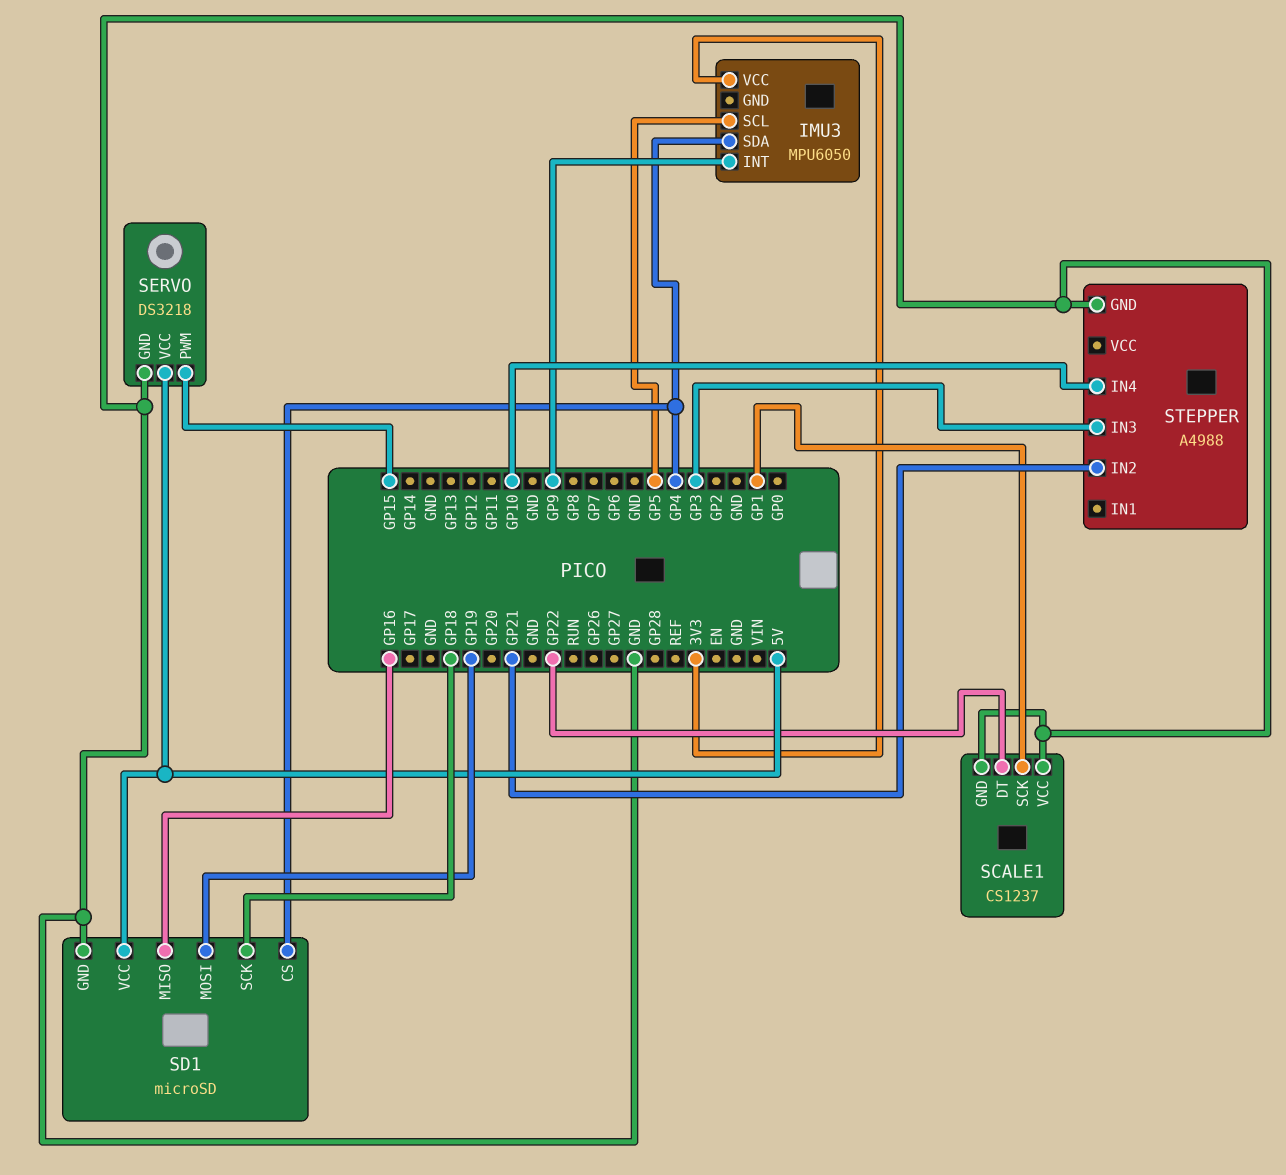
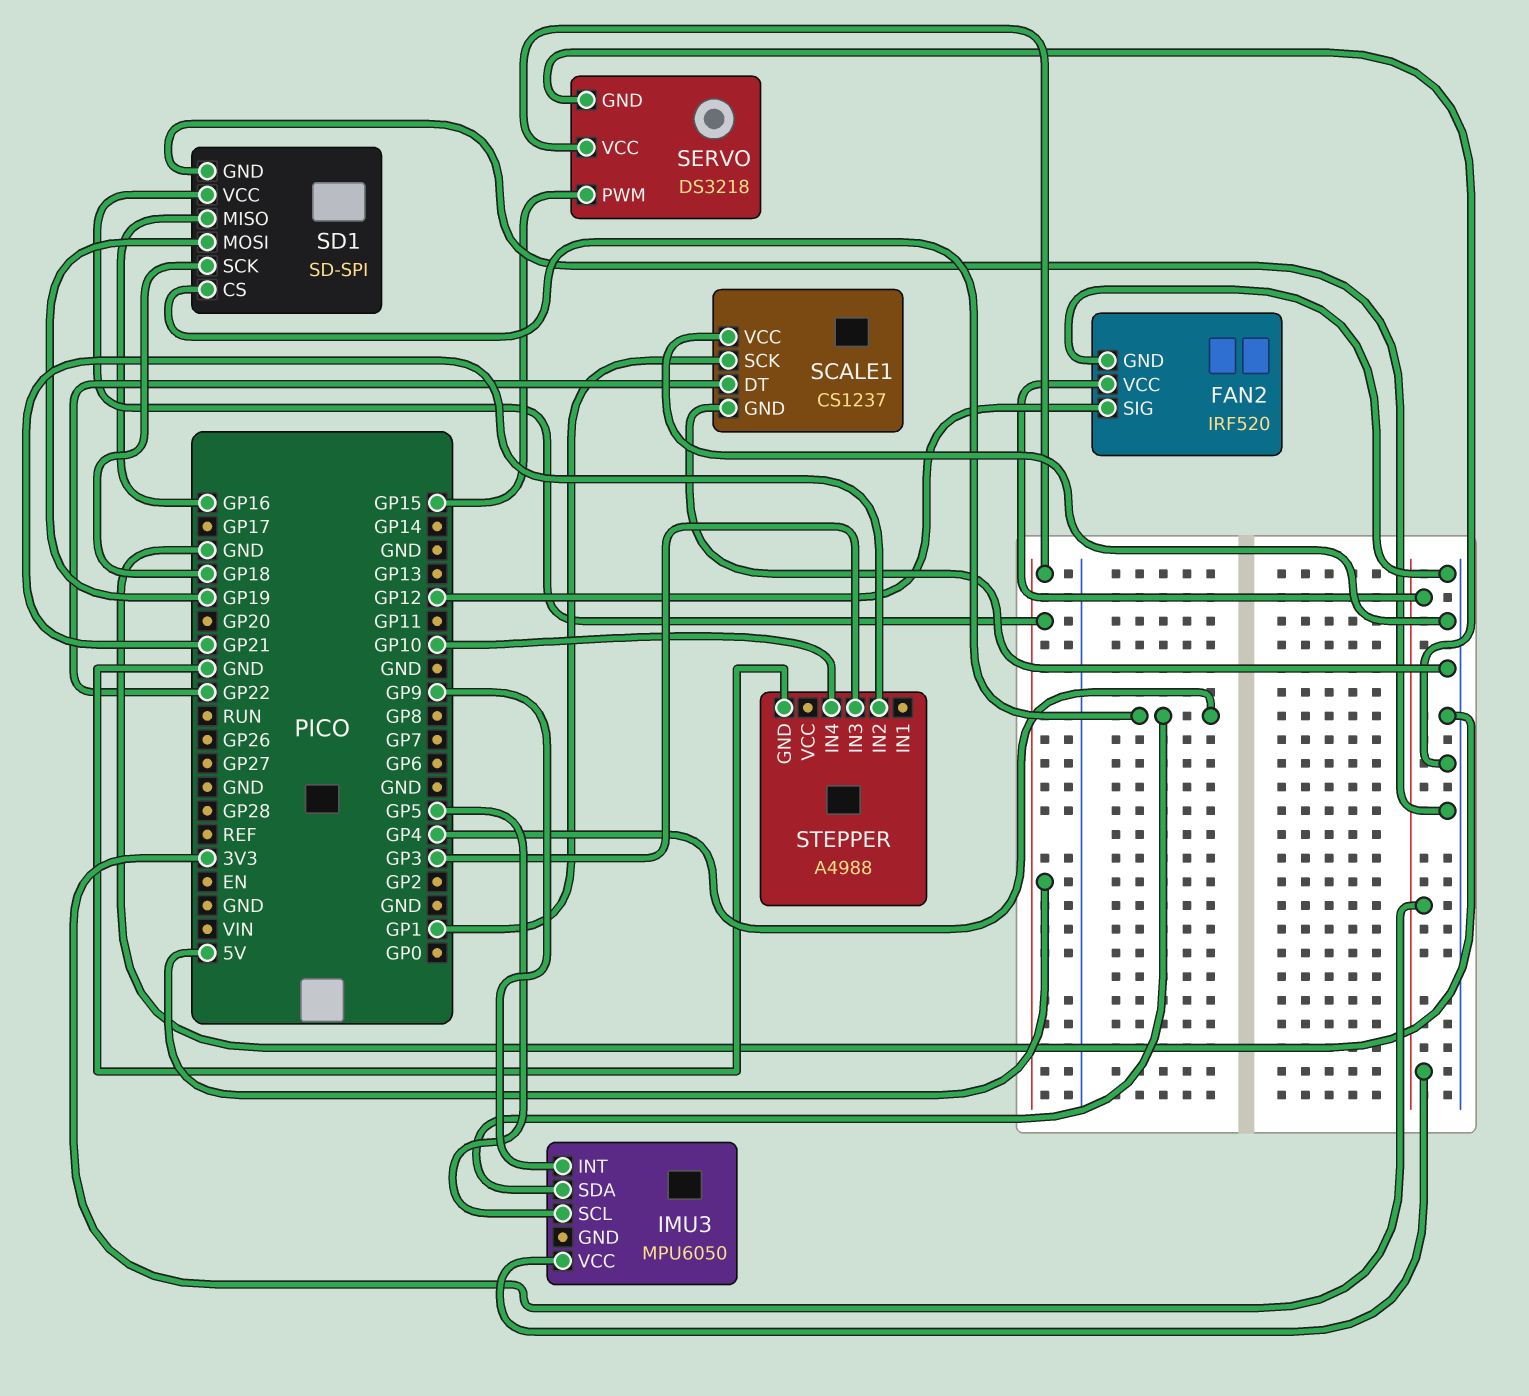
FAN2: none -> IRF520
FAN2 pin GND: none -> GND
FAN2 pin SIG: none -> GP12
FAN2 pin VCC: none -> 3V3
SD1: microSD -> SD-SPI

